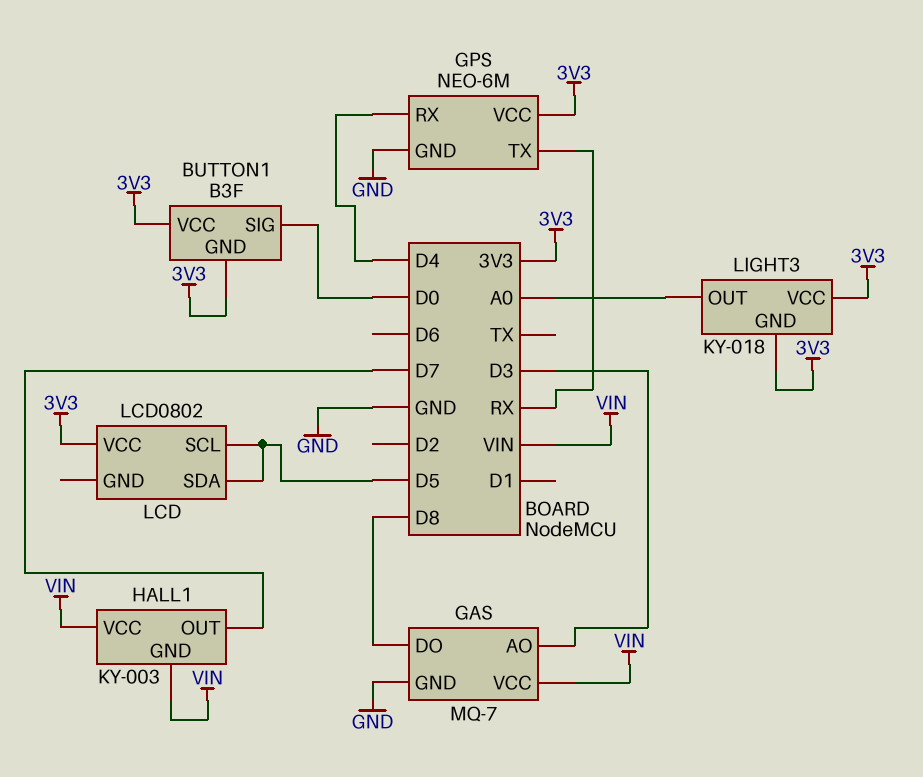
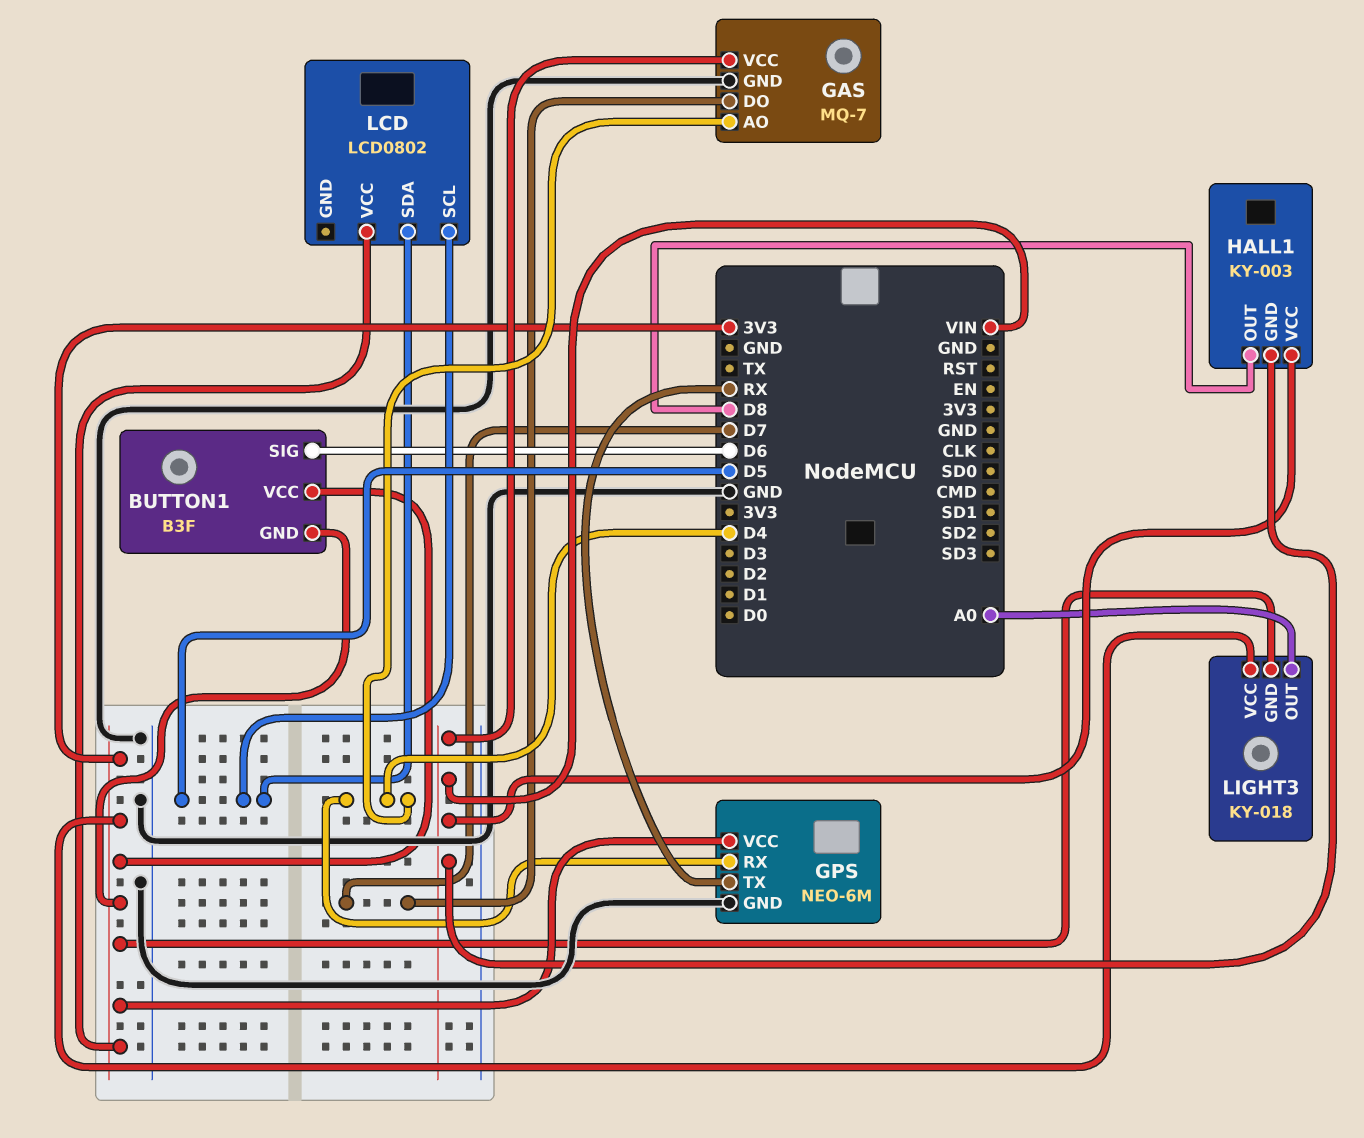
BUTTON1 pin SIG: D0 -> D6
GAS pin AO: D3 -> D4
GAS pin DO: D8 -> D7
HALL1 pin OUT: D7 -> D8

